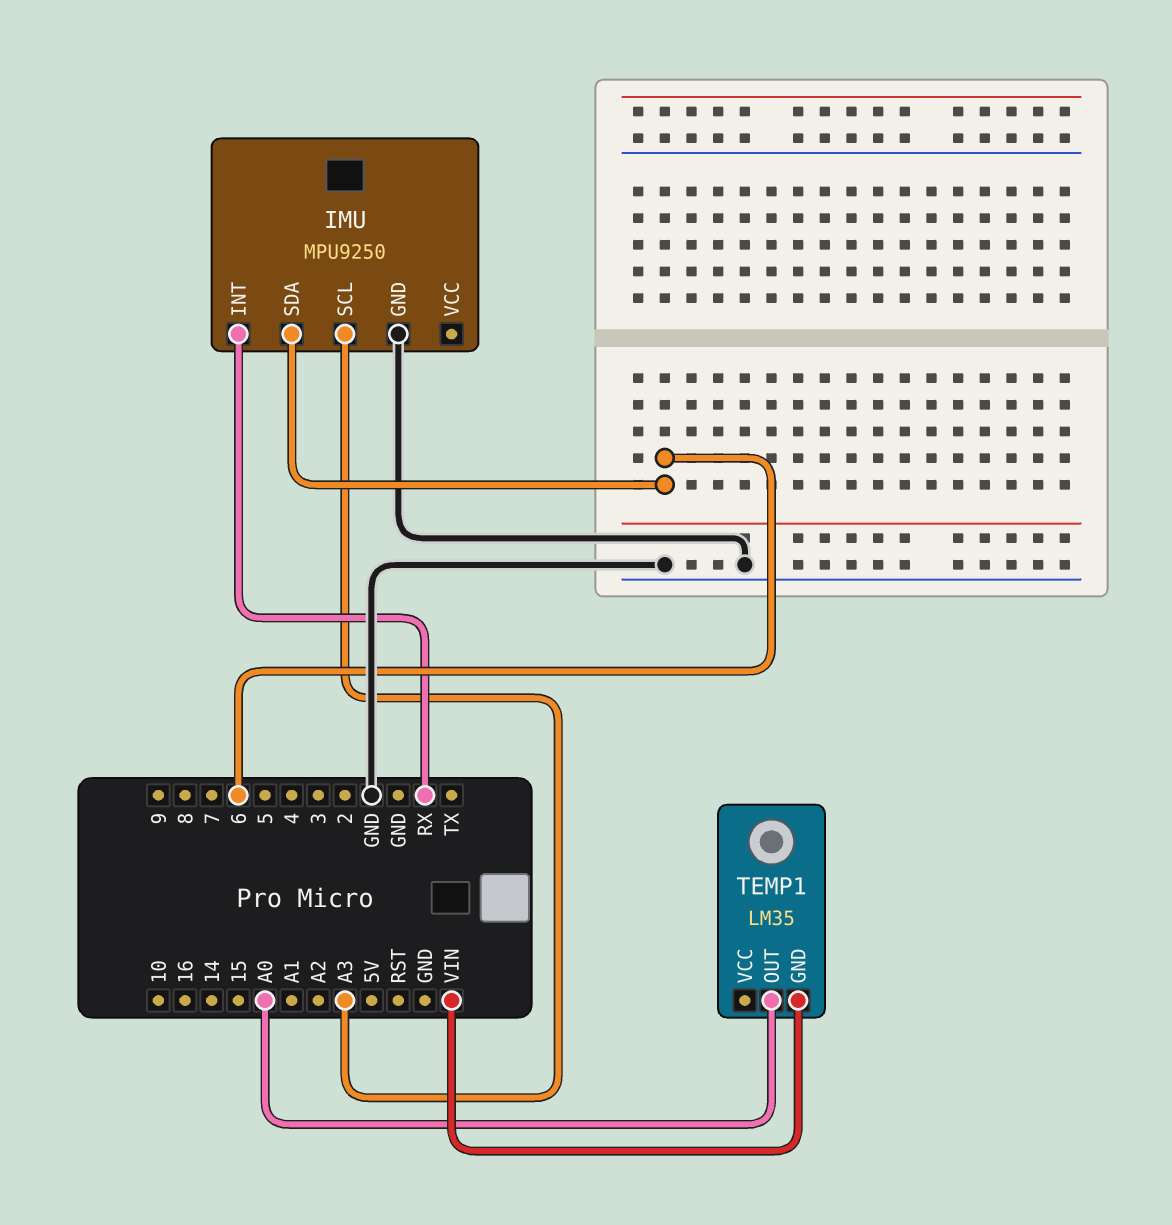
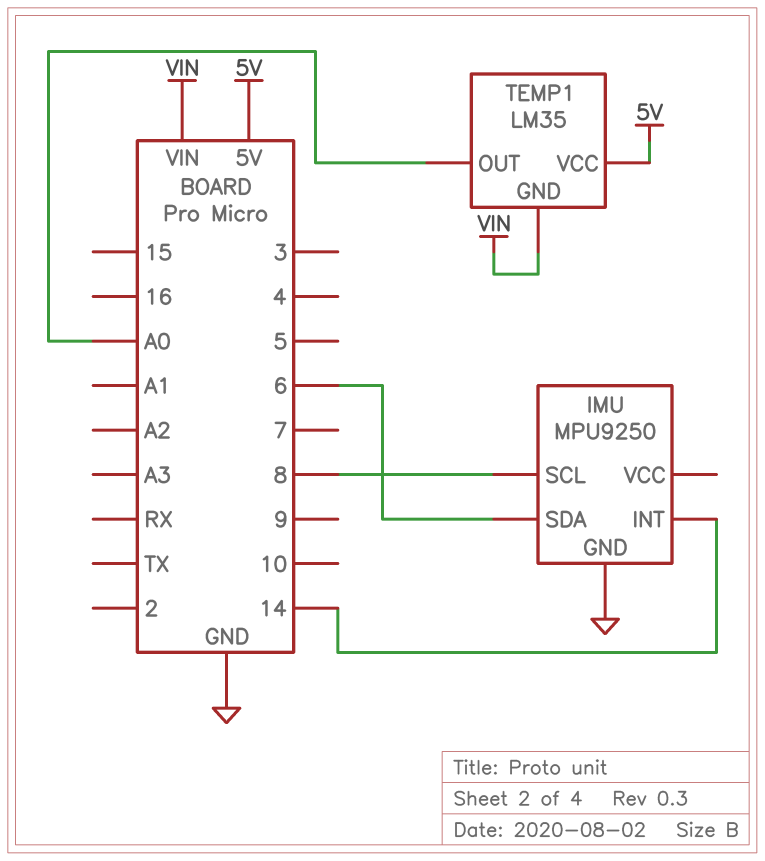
IMU pin INT: RX -> 14
IMU pin SCL: A3 -> 8
TEMP1 pin VCC: none -> 5V

